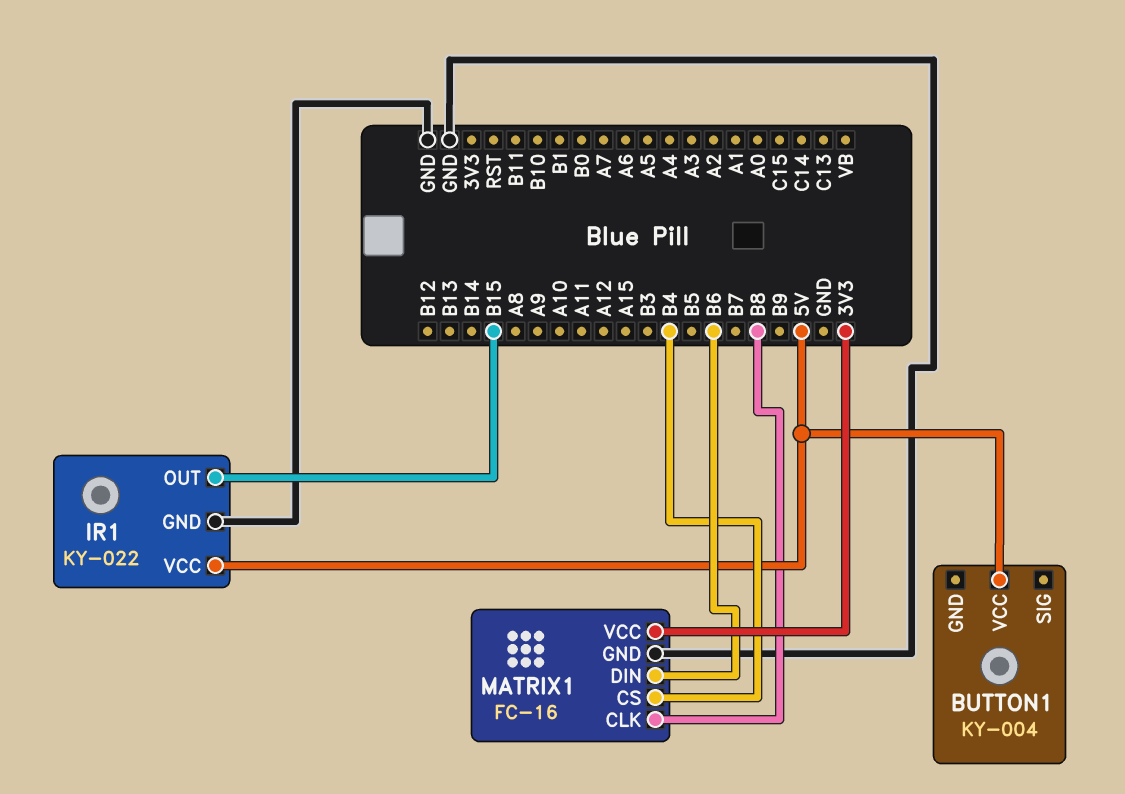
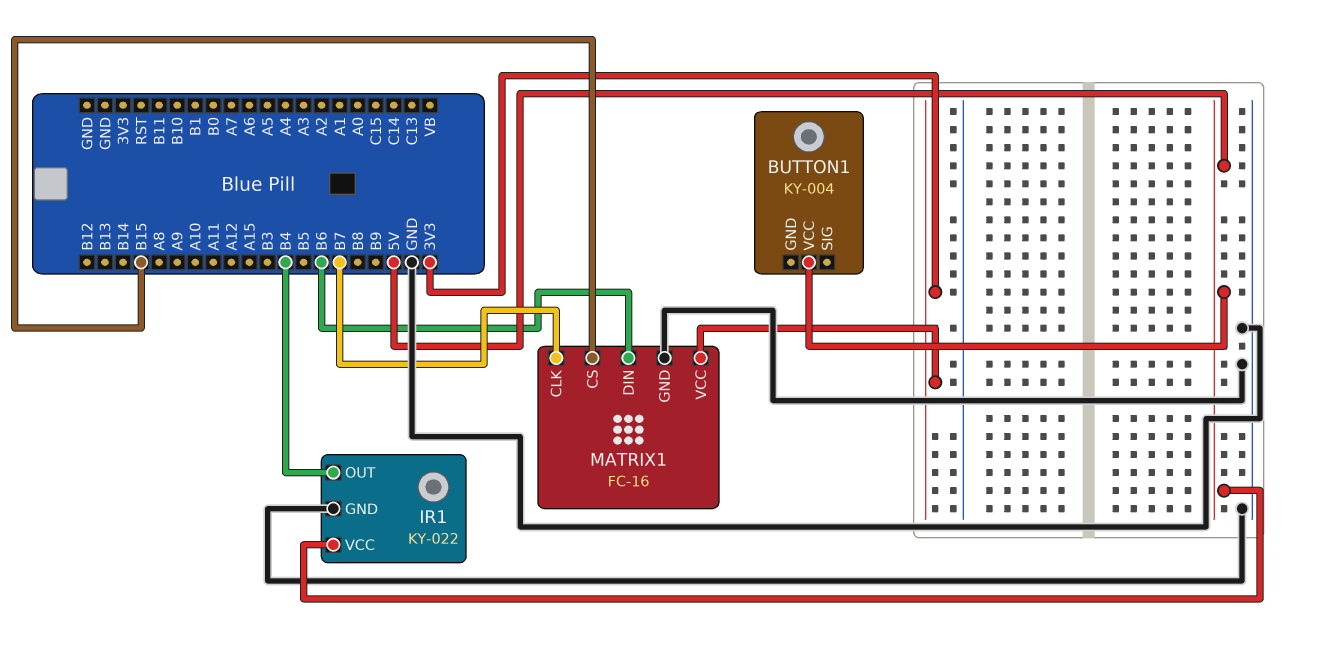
IR1 pin OUT: B15 -> B4
MATRIX1 pin CLK: B8 -> B7
MATRIX1 pin CS: B4 -> B15

